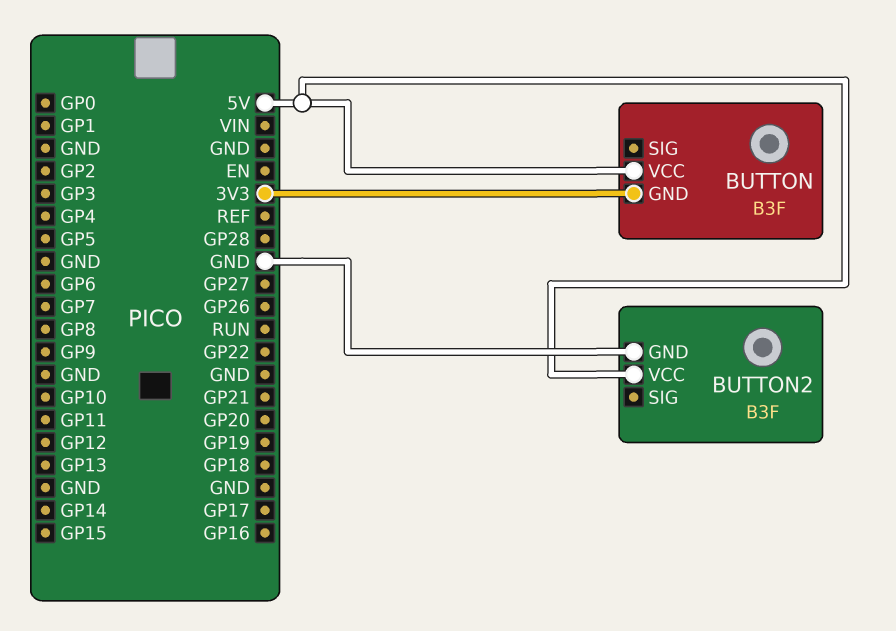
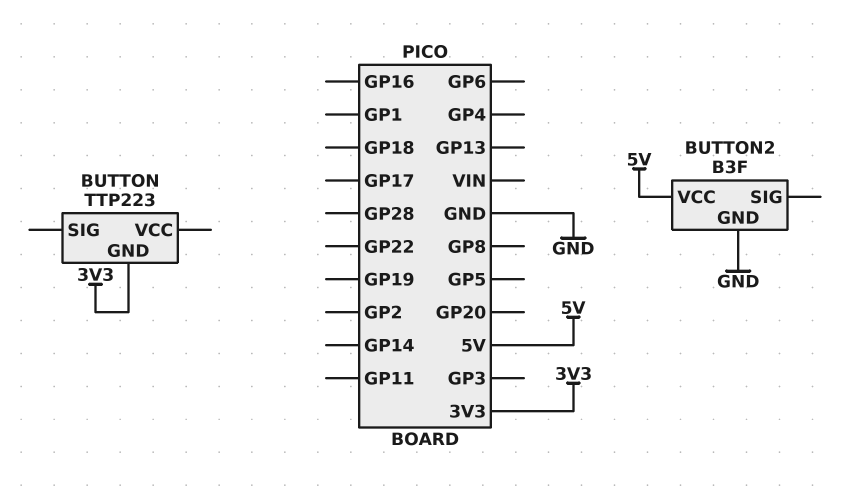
BUTTON: B3F -> TTP223
BUTTON pin VCC: 5V -> none

